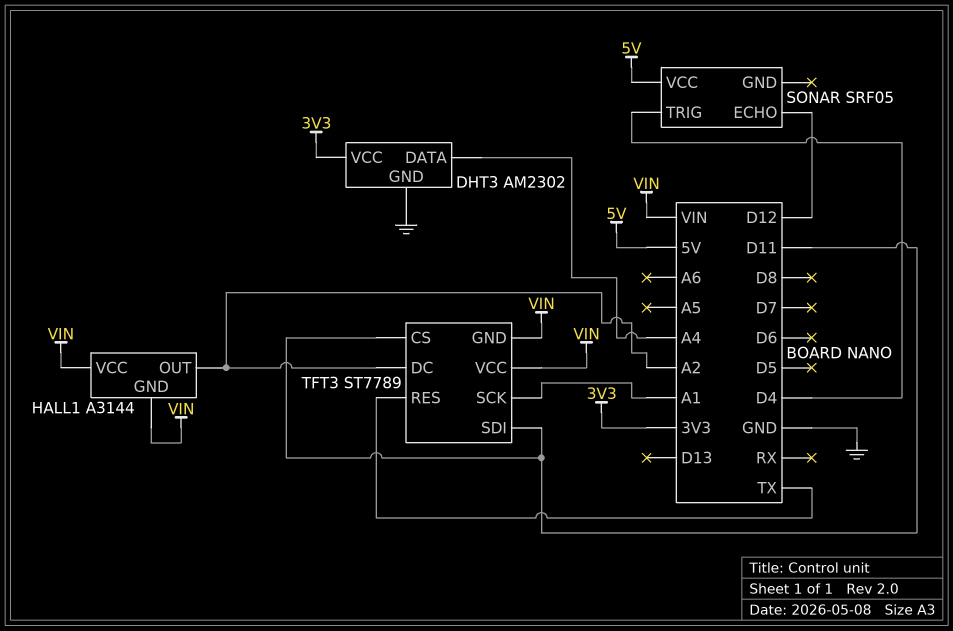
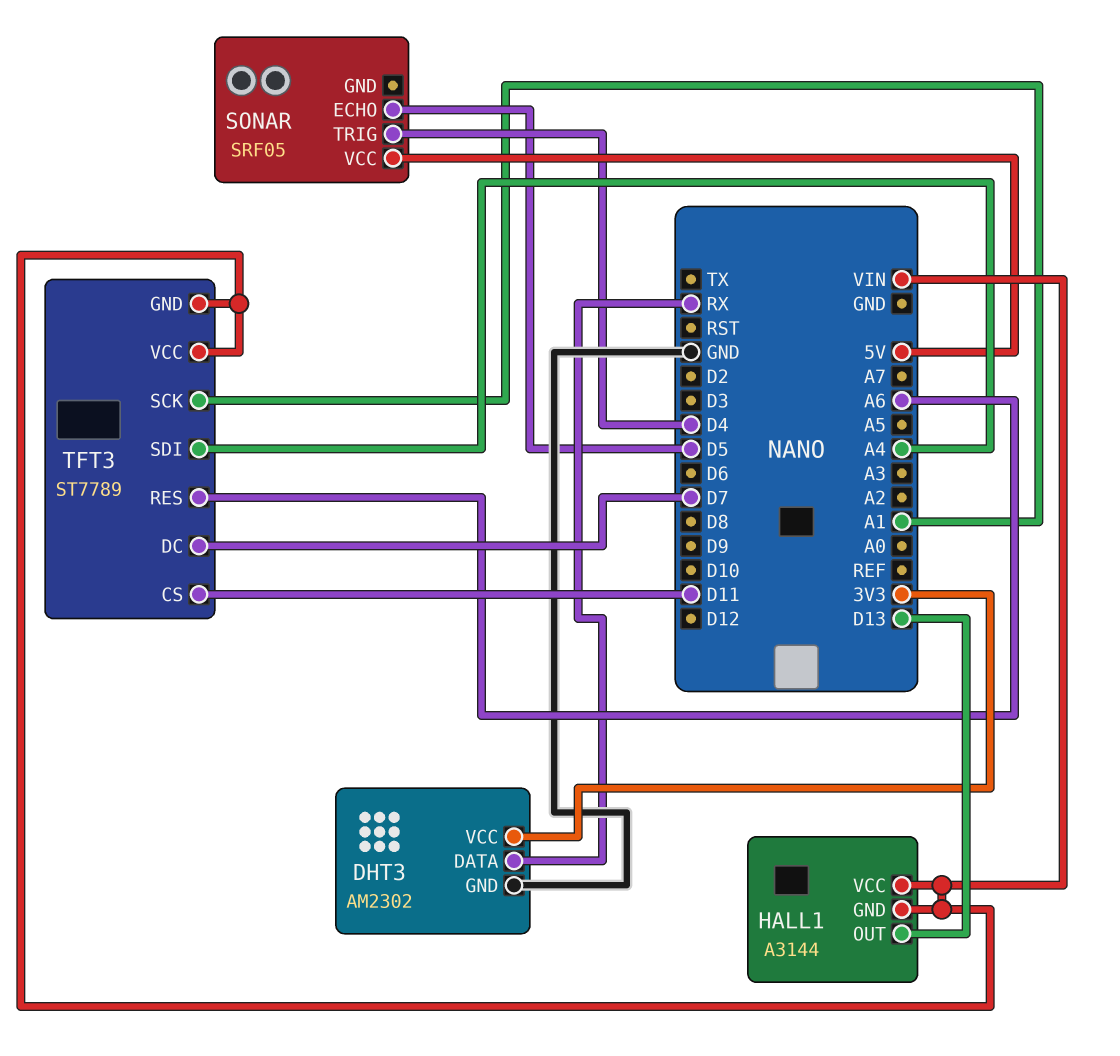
DHT3 pin DATA: A4 -> RX
HALL1 pin OUT: A2 -> D13
SONAR pin ECHO: D12 -> D5
TFT3 pin DC: A2 -> D7
TFT3 pin RES: TX -> A6
TFT3 pin SDI: D11 -> A4

